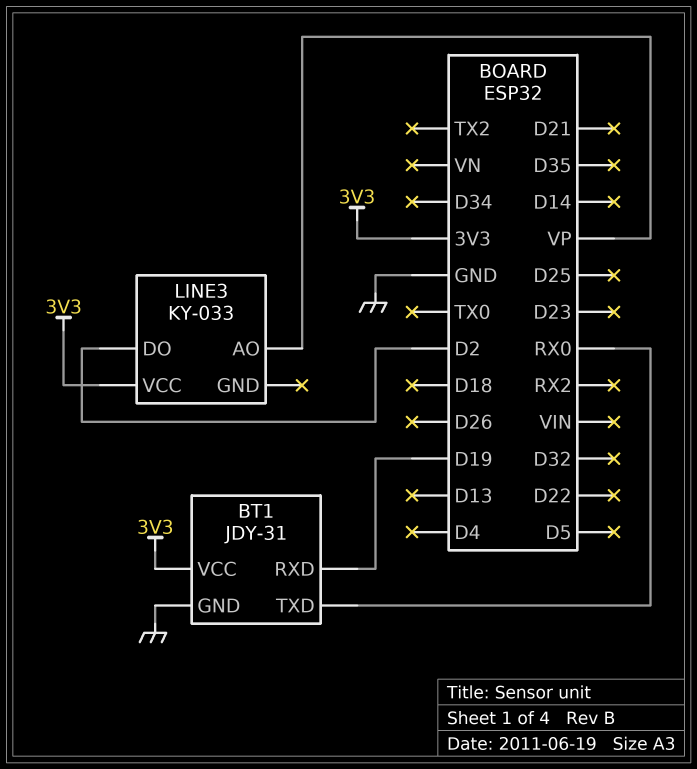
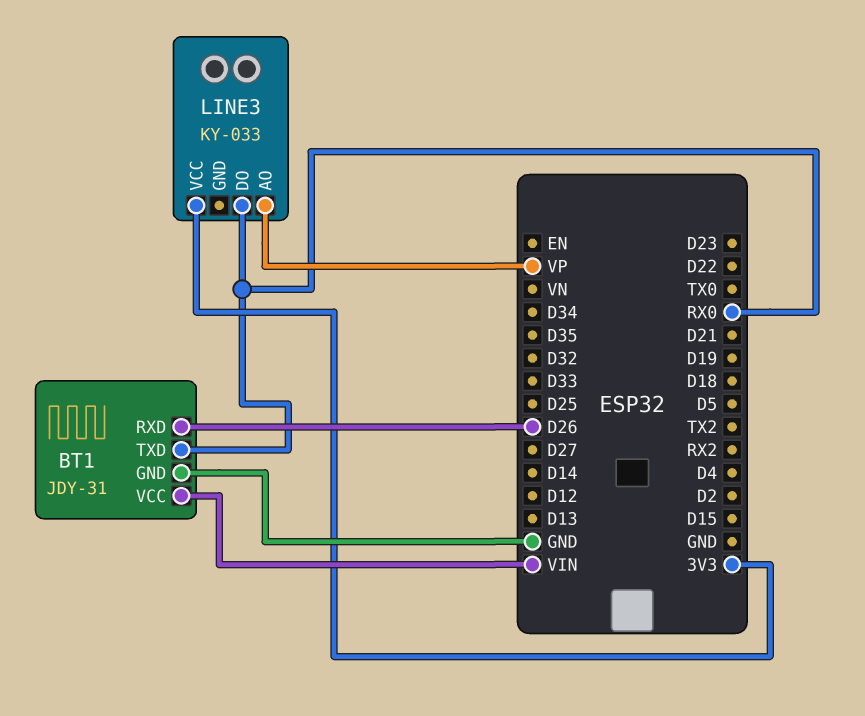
BT1 pin RXD: D19 -> D26
BT1 pin VCC: 3V3 -> VIN
LINE3 pin DO: D2 -> RX0

